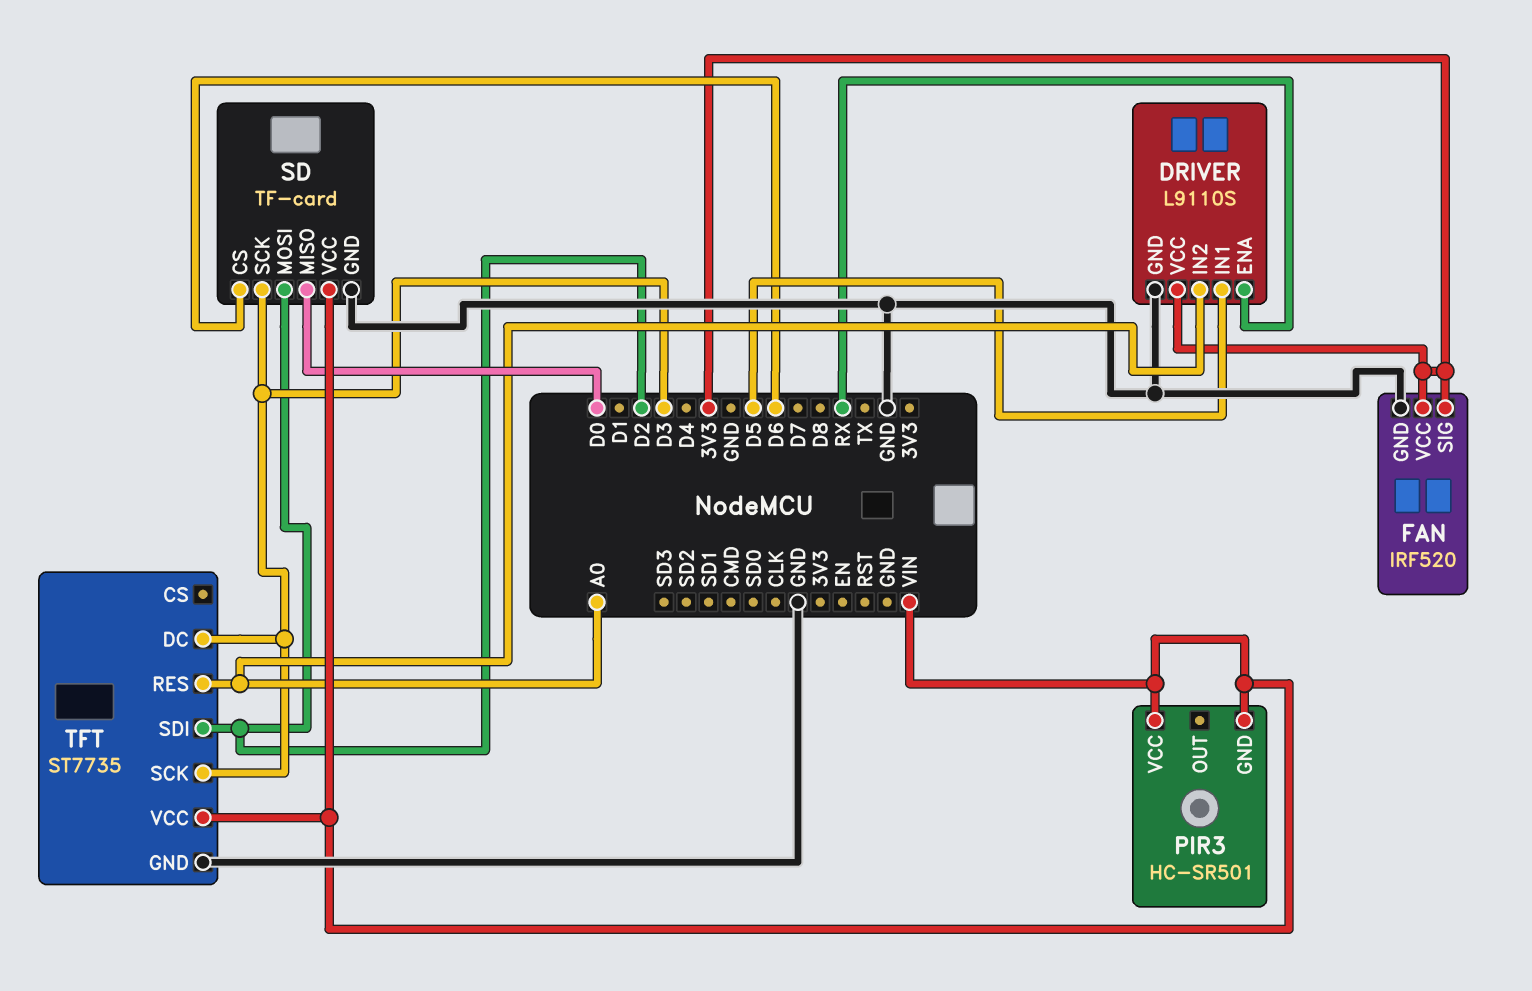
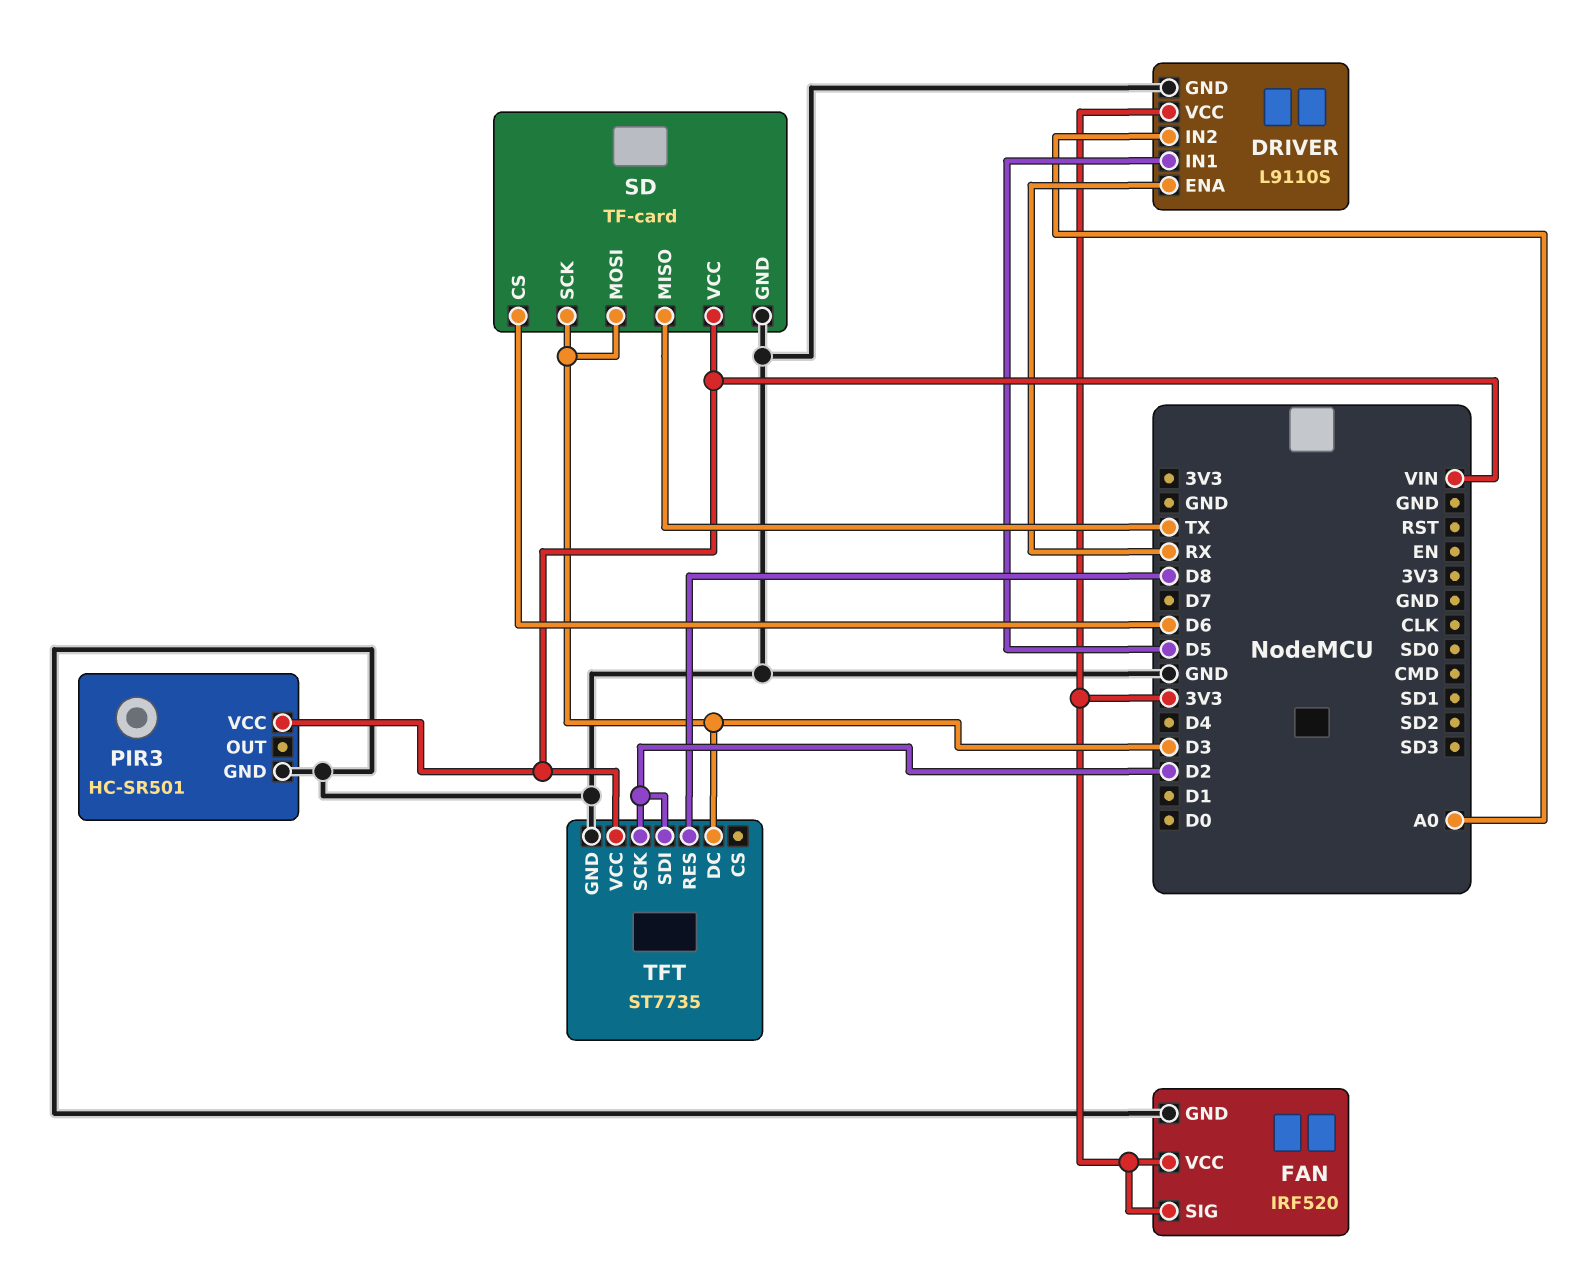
PIR3 pin GND: VIN -> GND
SD pin MISO: D0 -> TX
SD pin MOSI: D2 -> D3
TFT pin RES: A0 -> D8
TFT pin SCK: D3 -> D2

